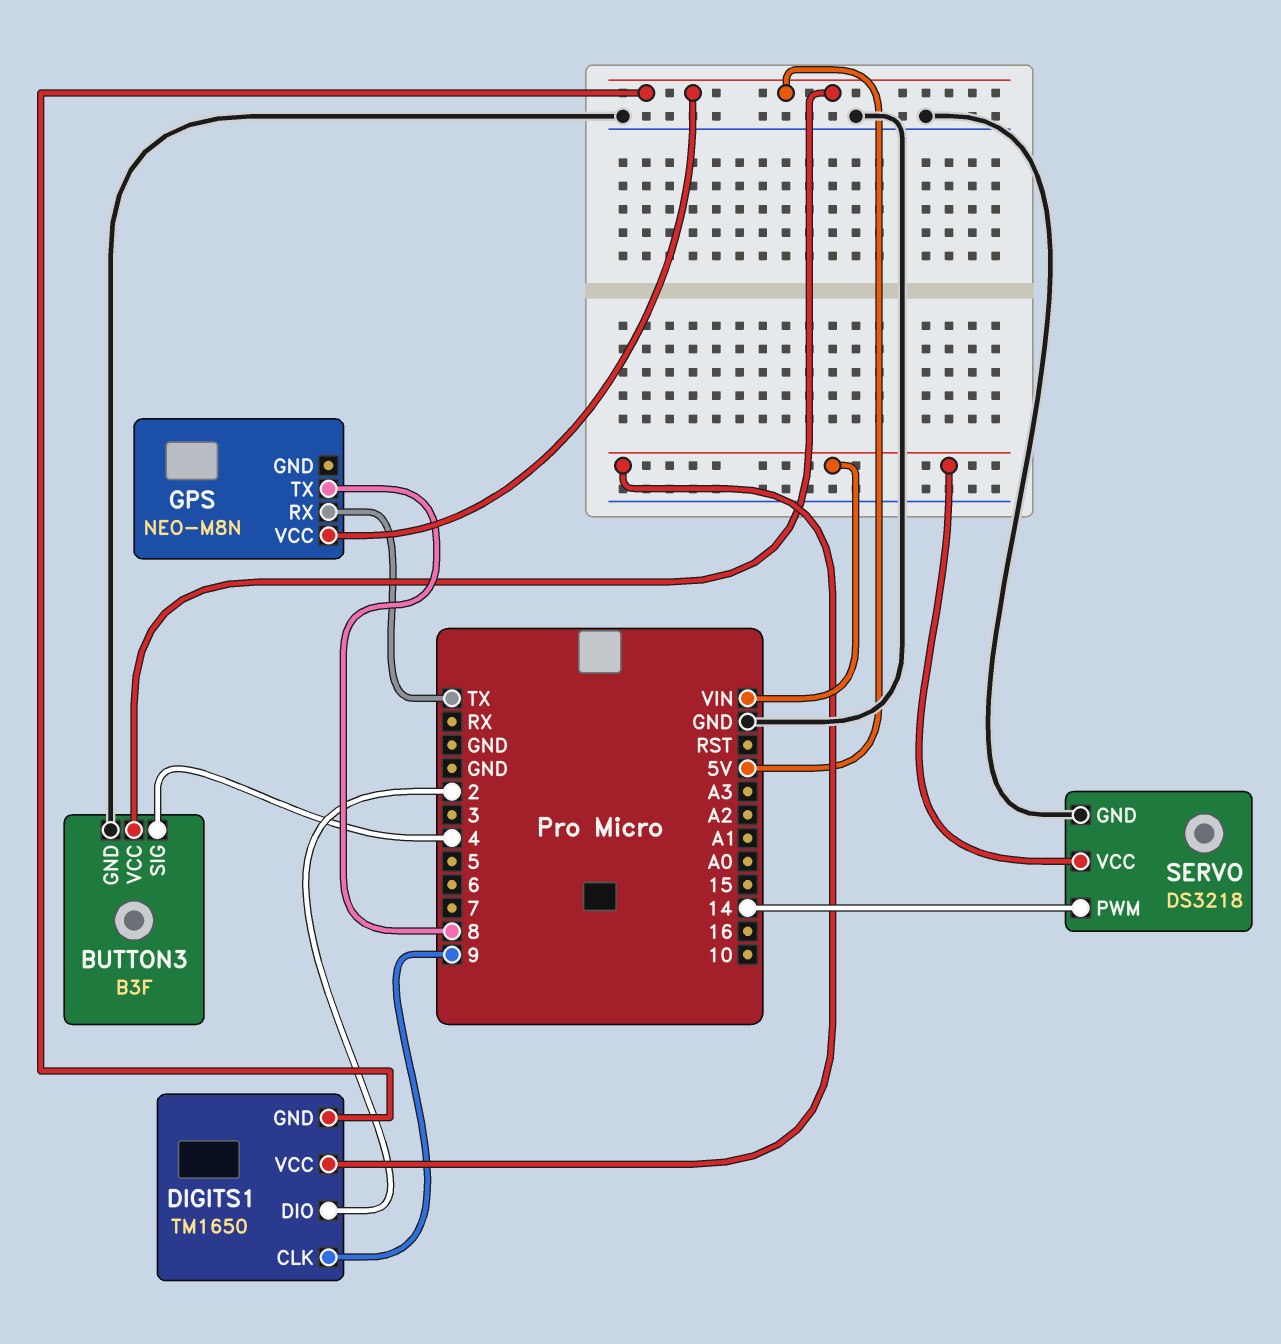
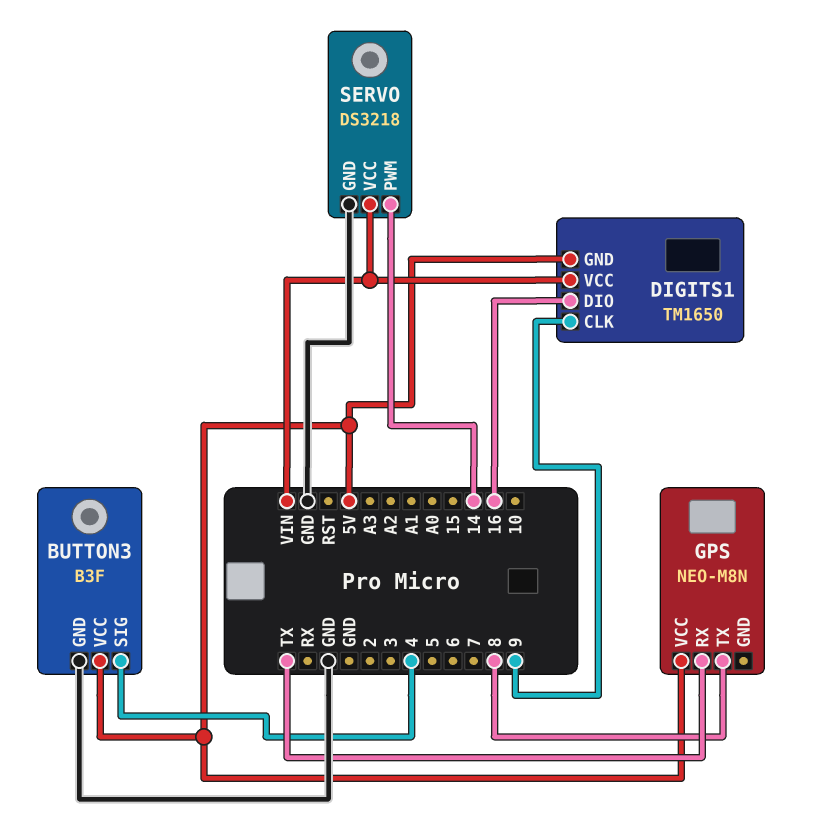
DIGITS1 pin DIO: 2 -> 16

